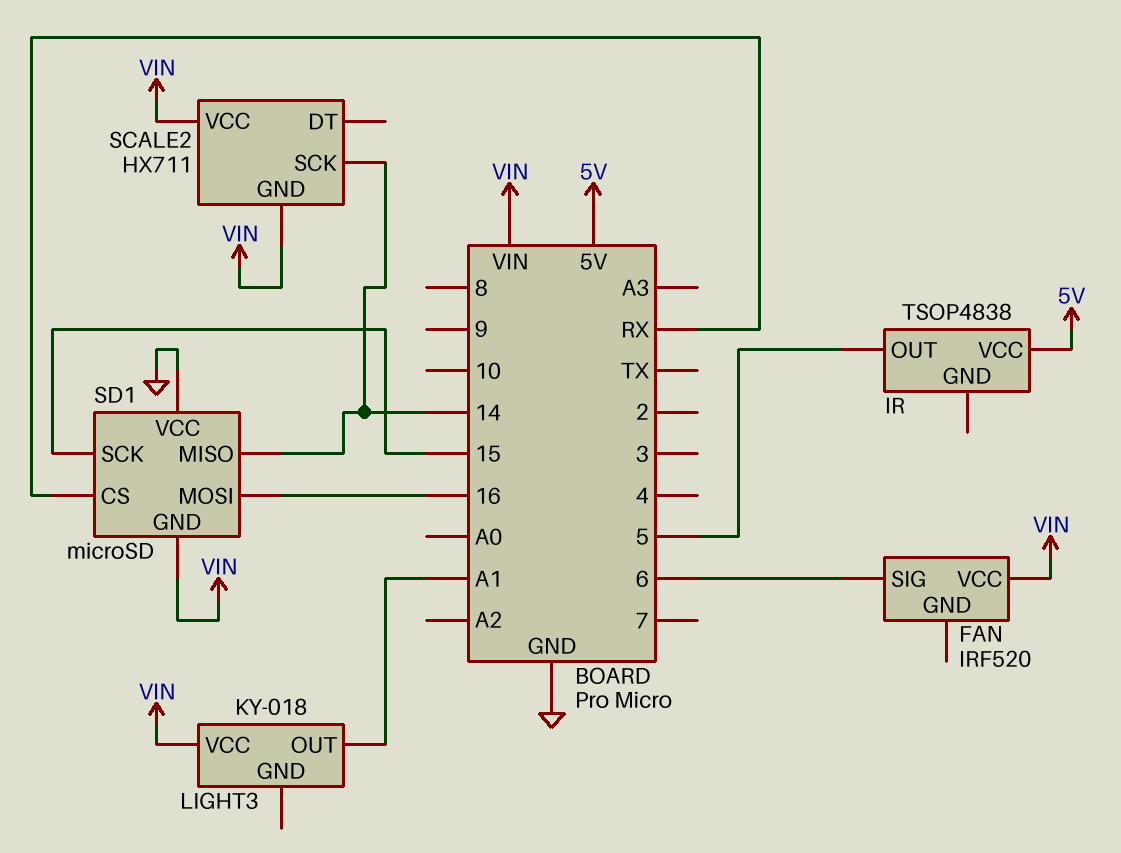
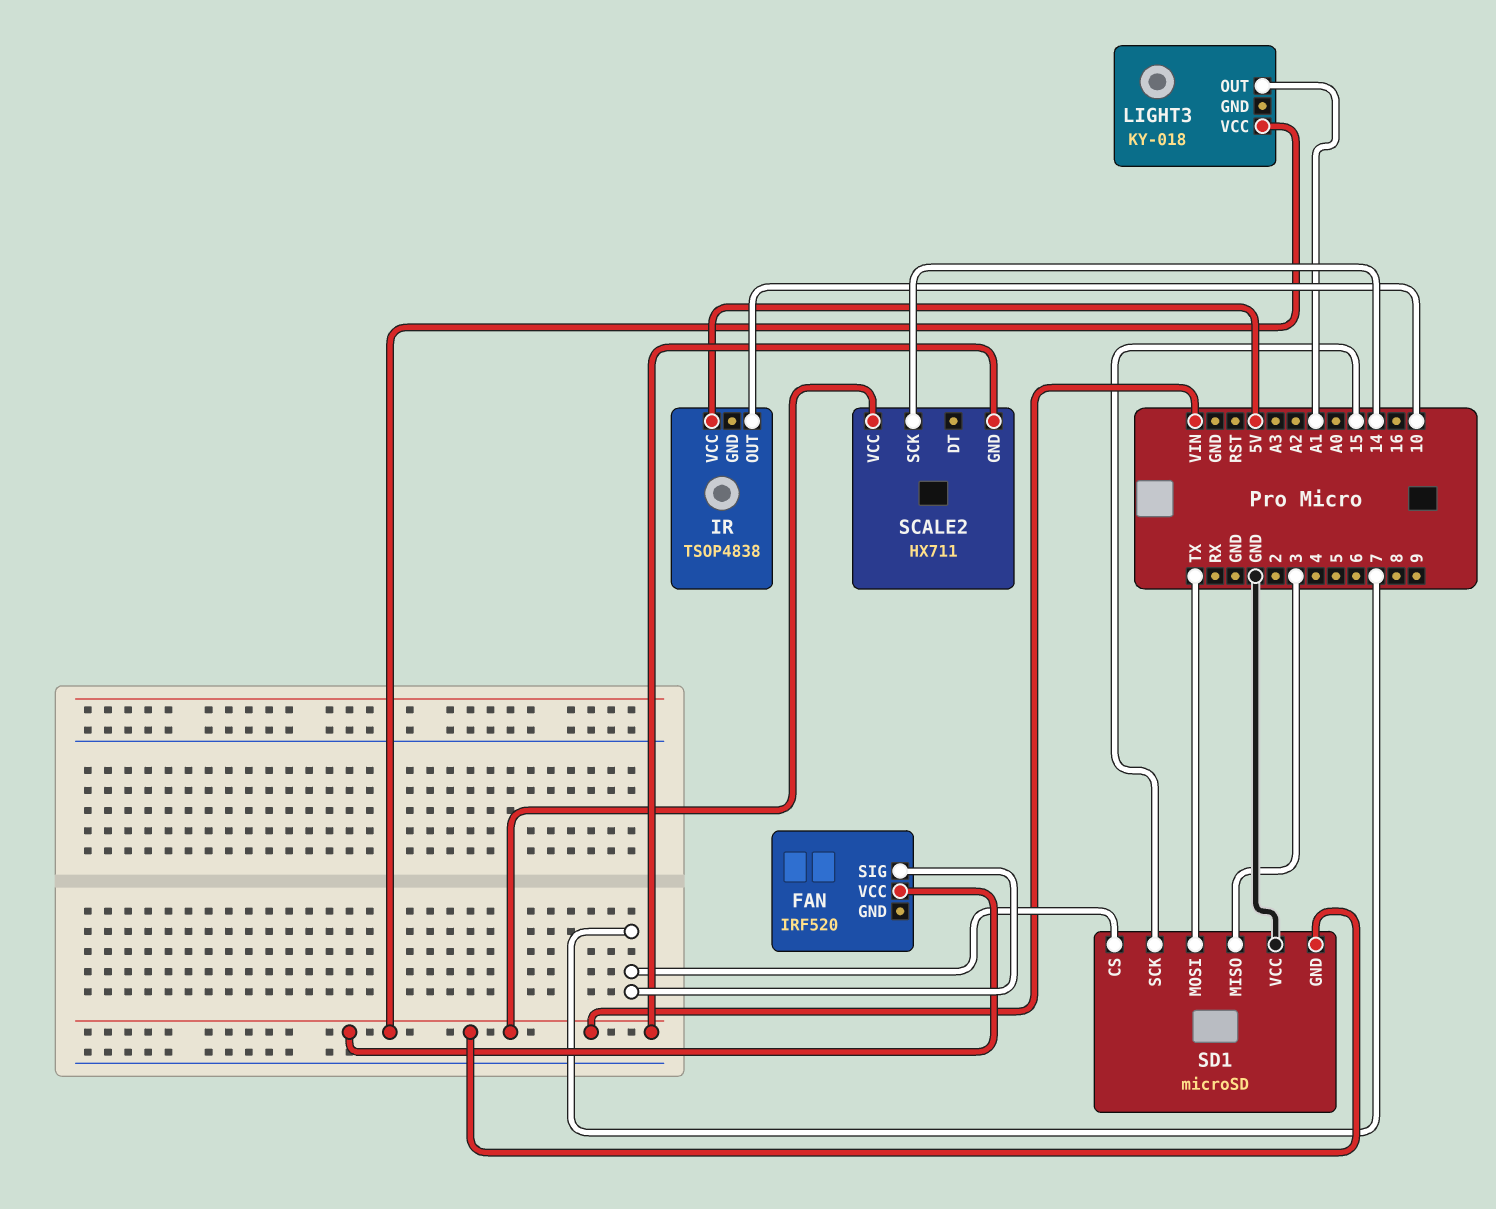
FAN pin SIG: 6 -> 7
IR pin OUT: 5 -> 10
SD1 pin CS: RX -> 7
SD1 pin MISO: 14 -> 3
SD1 pin MOSI: 16 -> TX

